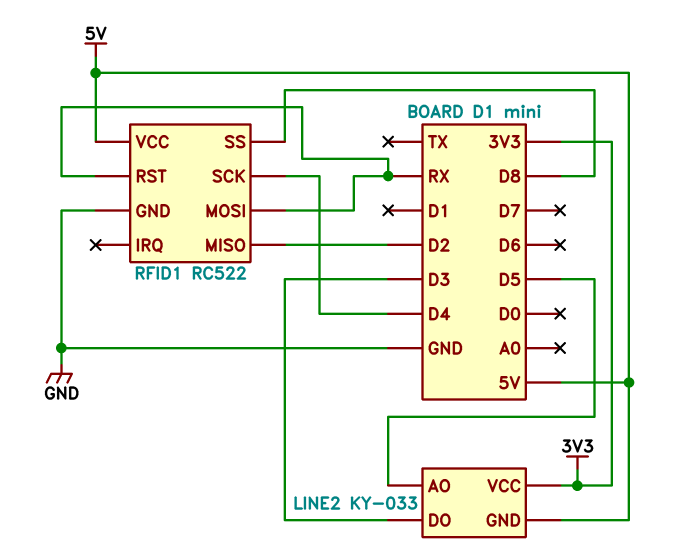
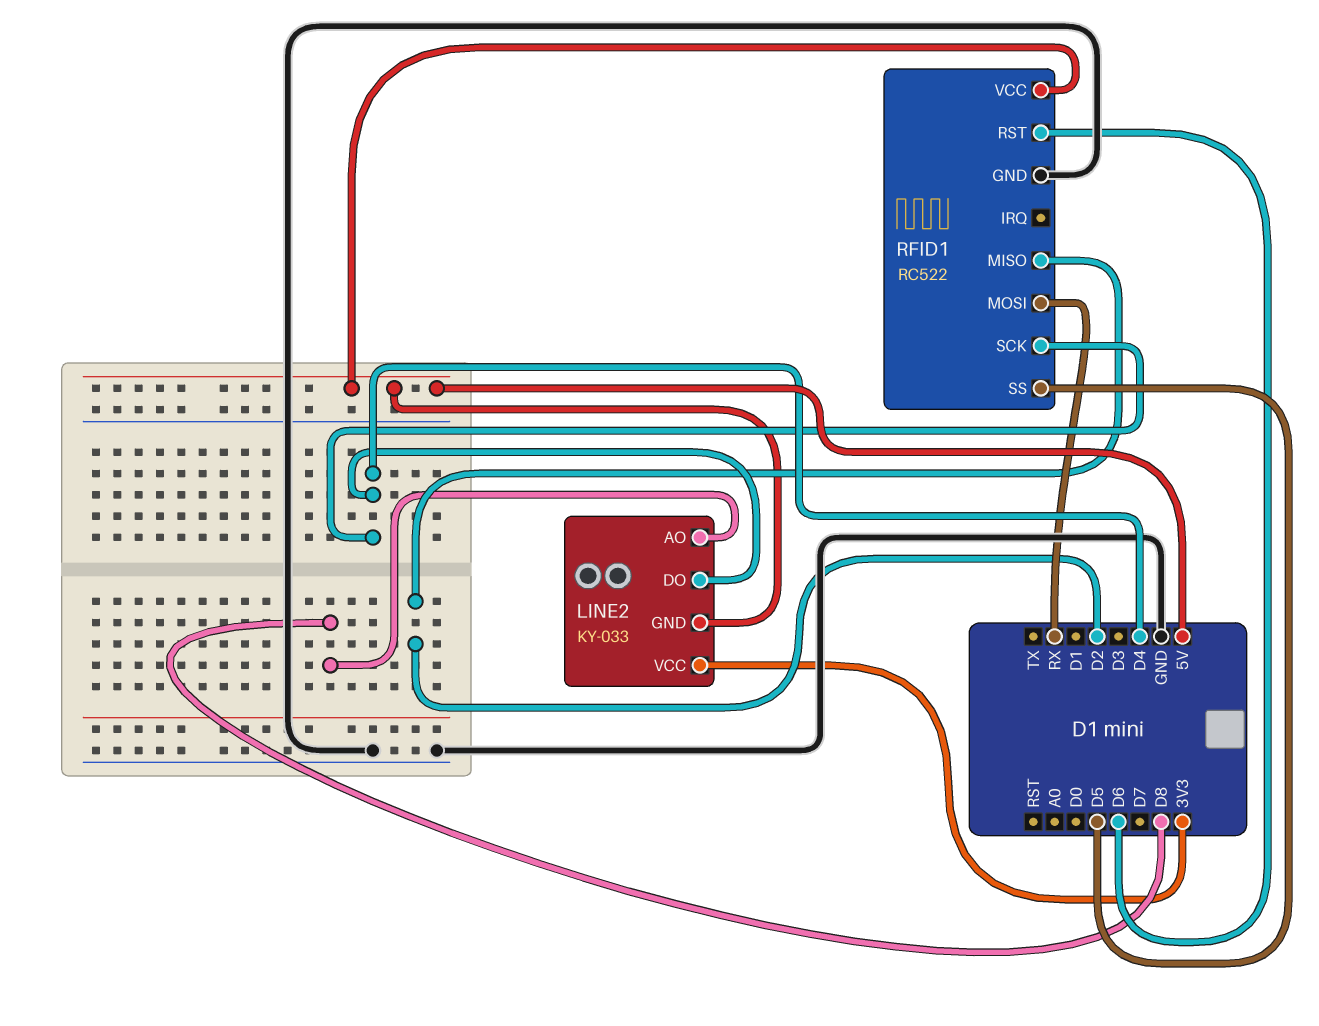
LINE2 pin AO: D5 -> D8
LINE2 pin DO: D3 -> D4
RFID1 pin RST: RX -> D6
RFID1 pin SS: D8 -> D5

